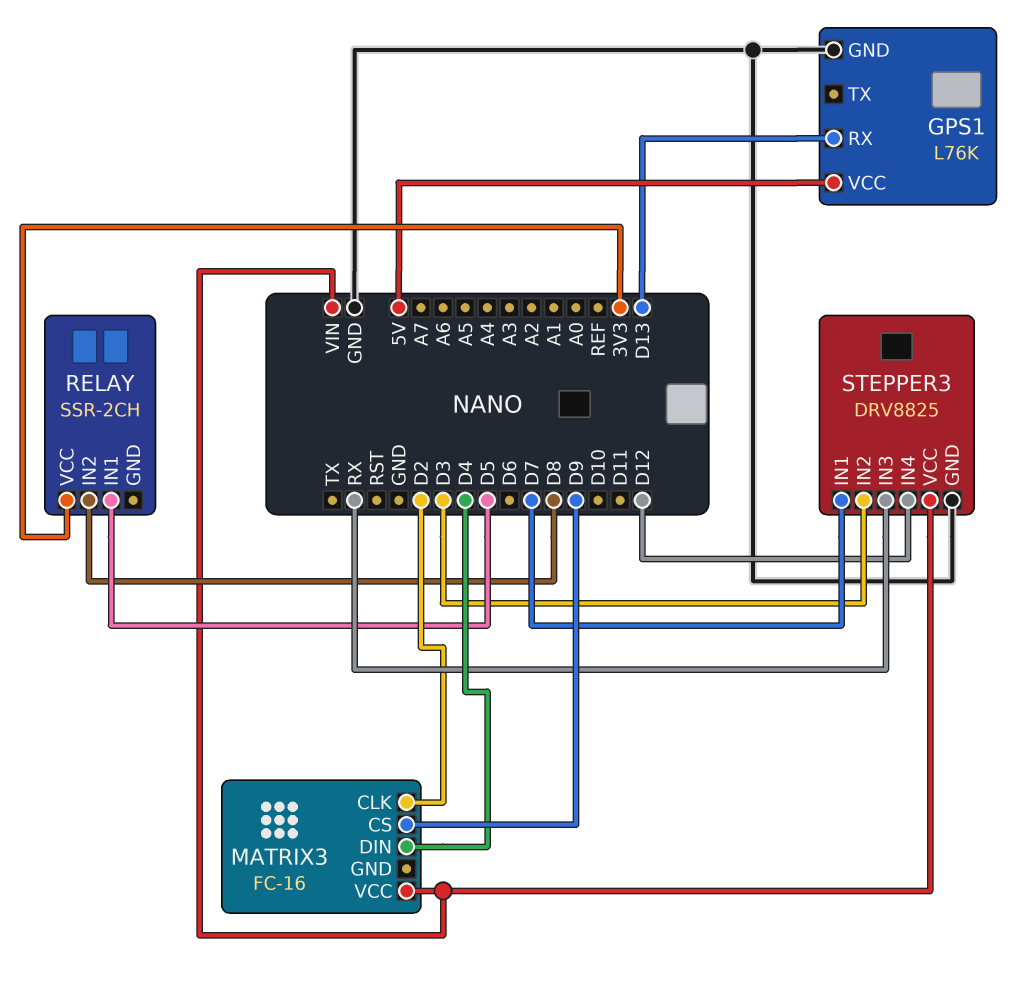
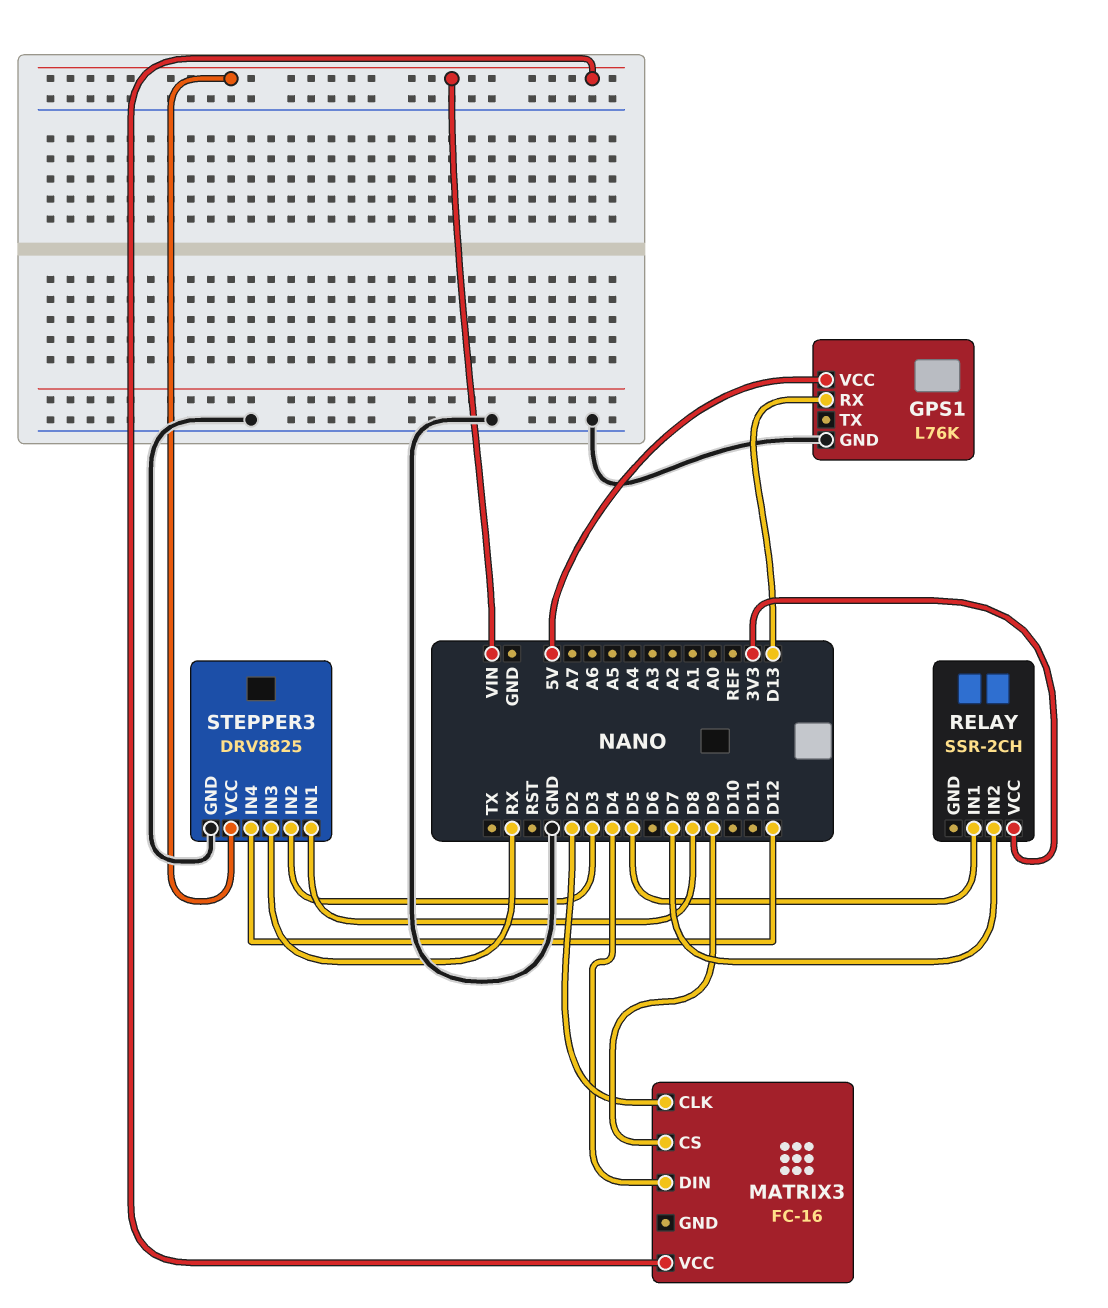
RELAY pin IN2: D8 -> D7
STEPPER3 pin IN1: D7 -> D8

